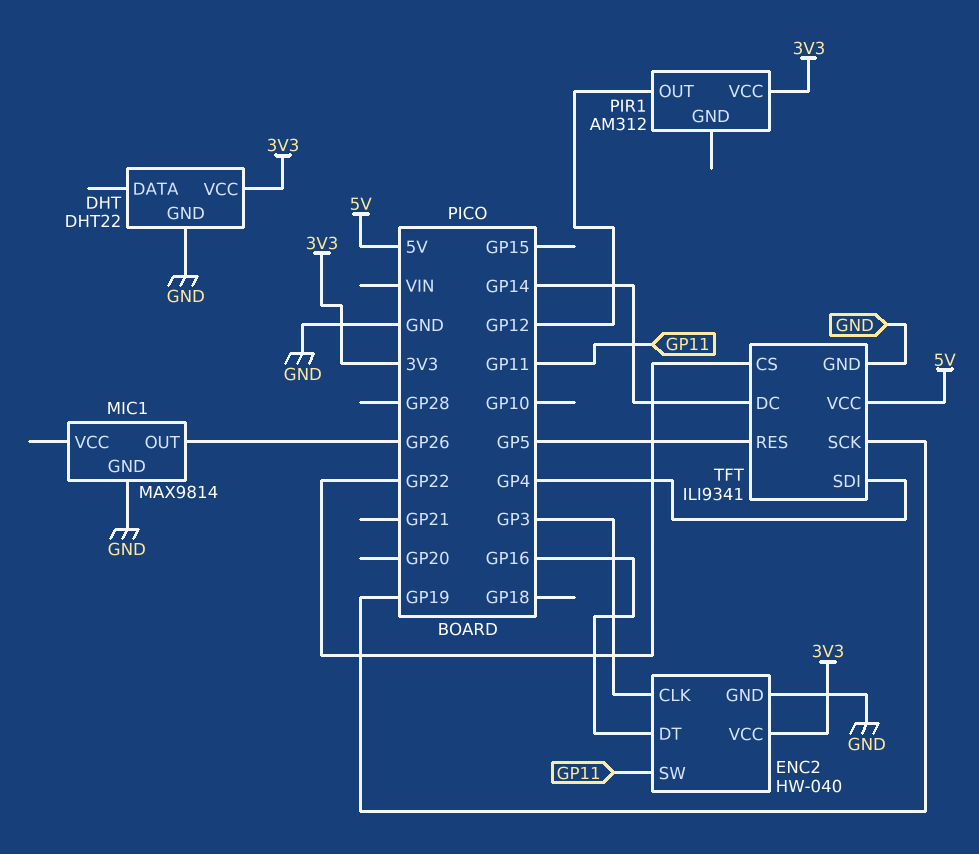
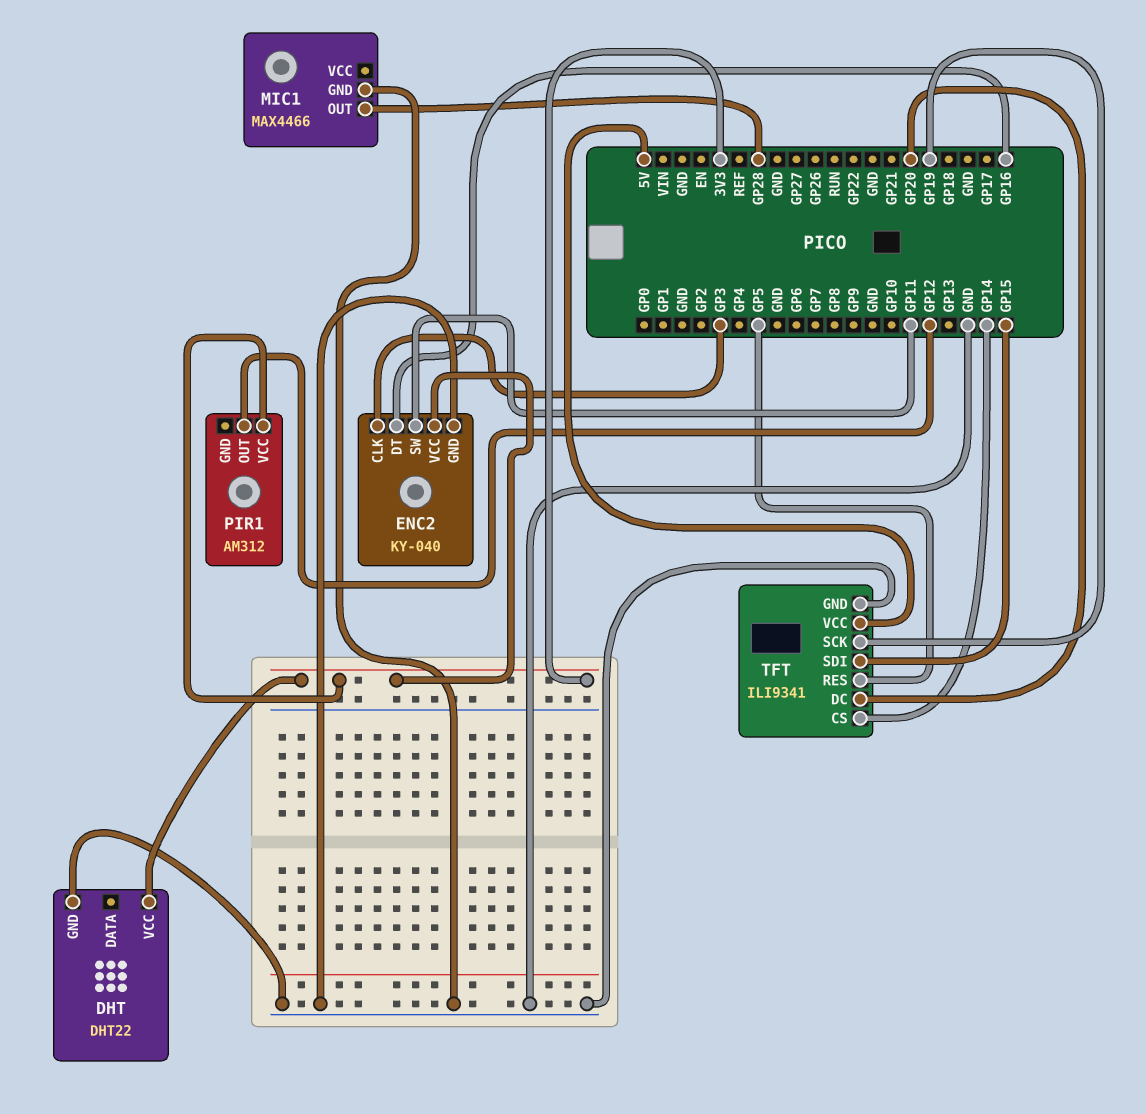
ENC2: HW-040 -> KY-040
MIC1: MAX9814 -> MAX4466
MIC1 pin OUT: GP26 -> GP28
TFT pin CS: GP22 -> GP14
TFT pin DC: GP14 -> GP20
TFT pin SDI: GP4 -> GP15

